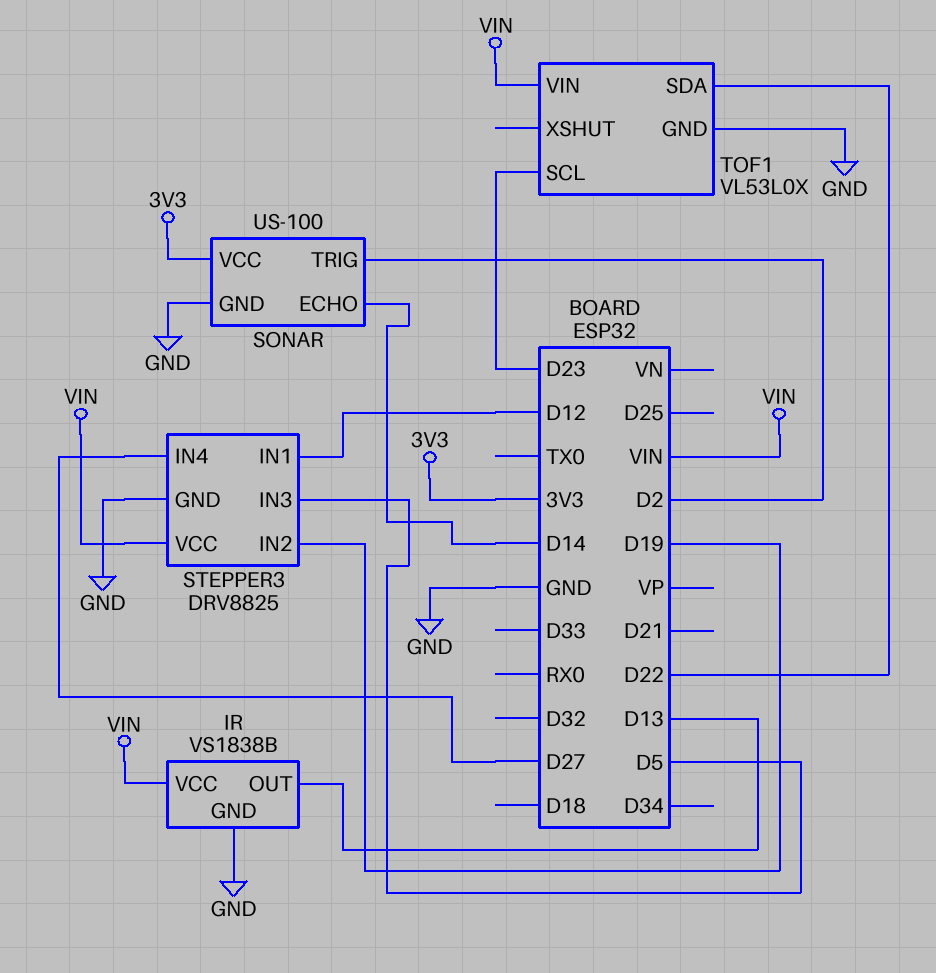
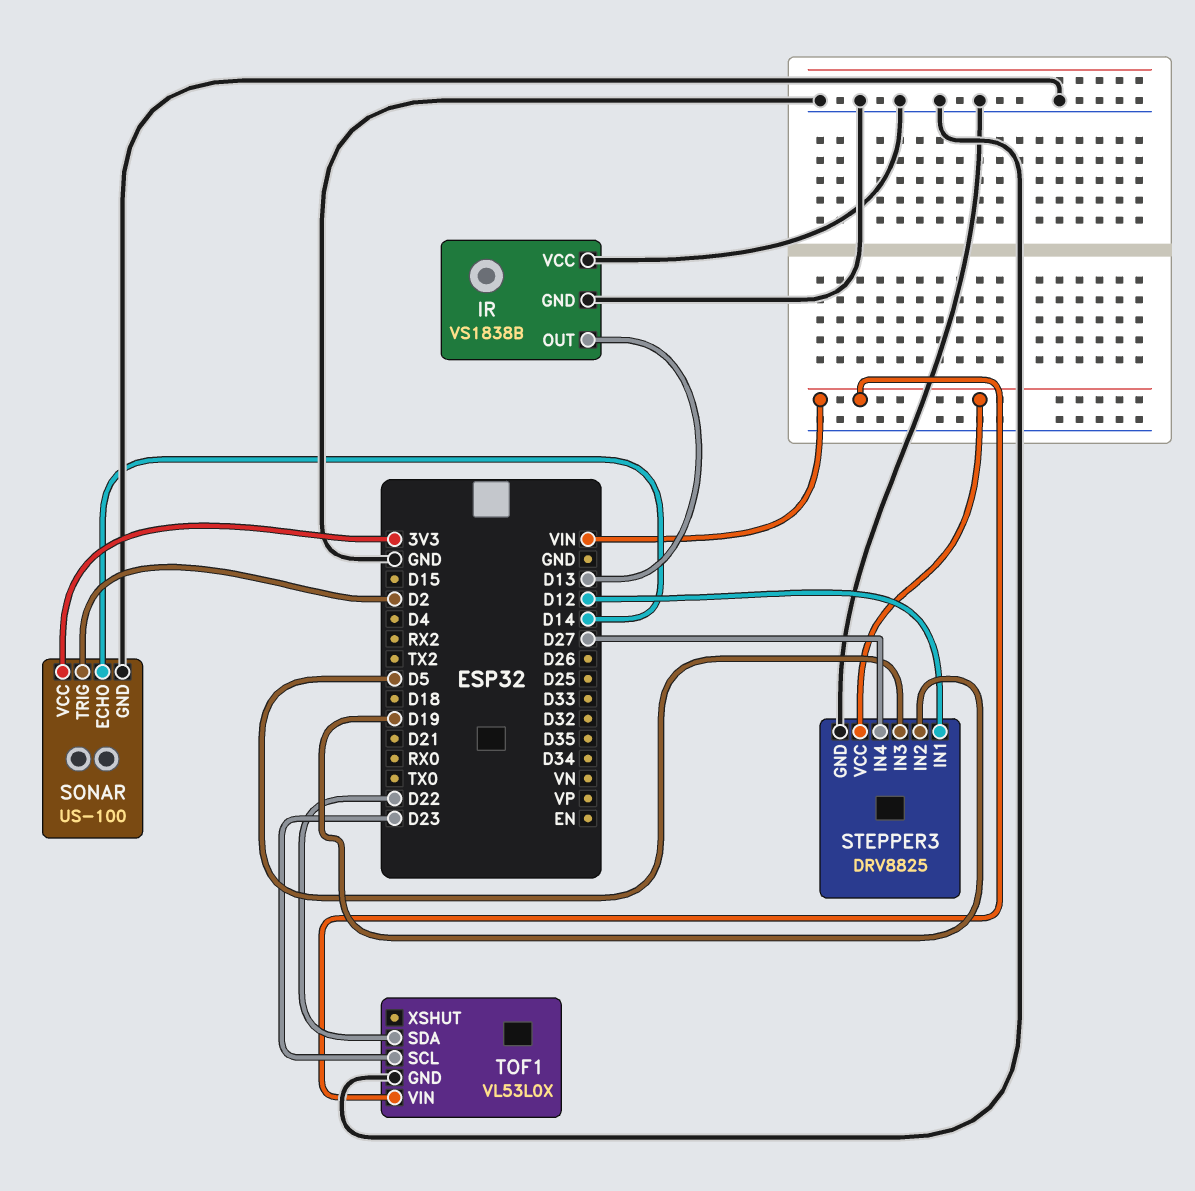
IR pin VCC: VIN -> GND

